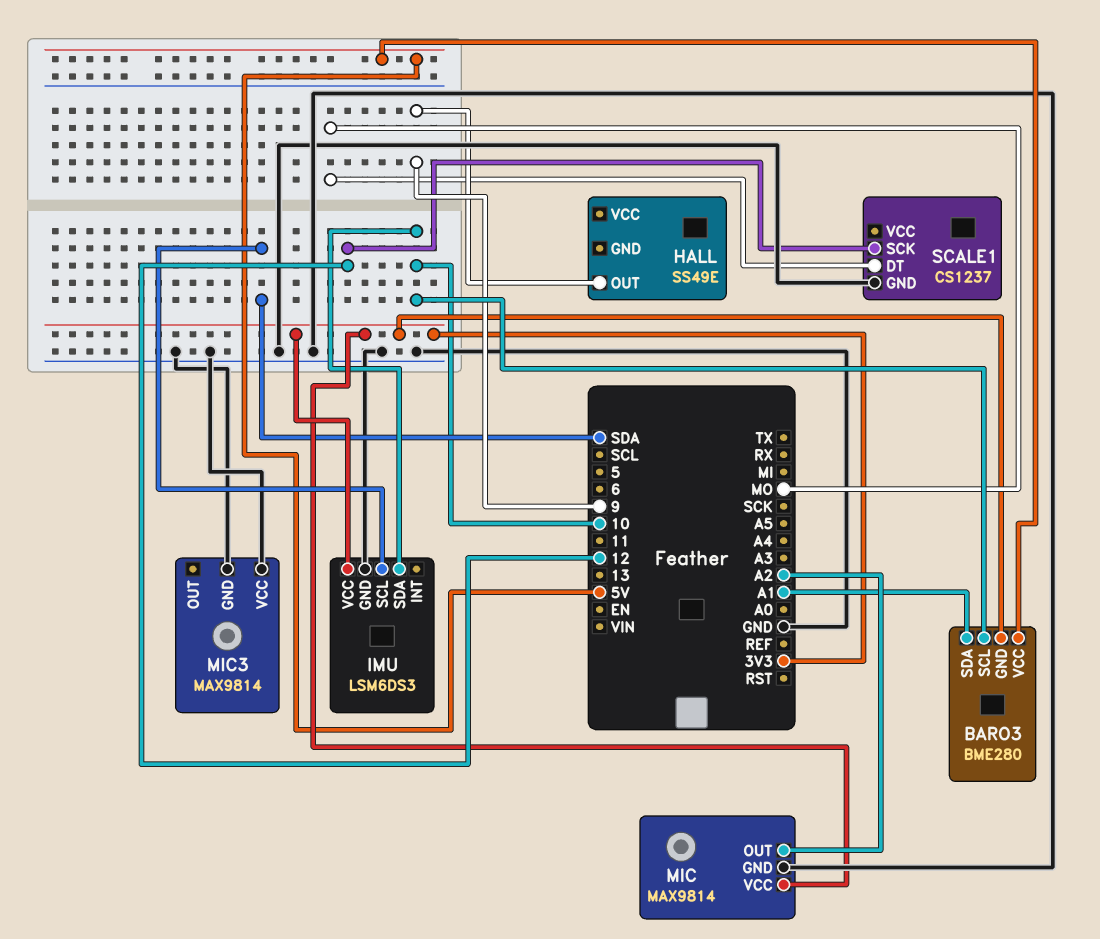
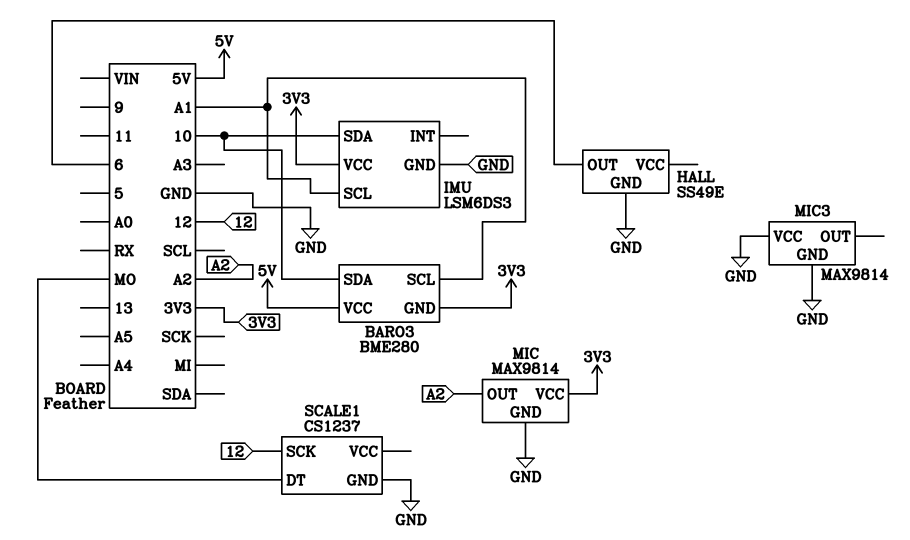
BARO3 pin SCL: 10 -> A1
BARO3 pin SDA: A1 -> 10
HALL pin GND: none -> GND
HALL pin OUT: 9 -> 6
IMU pin SCL: SDA -> A1

